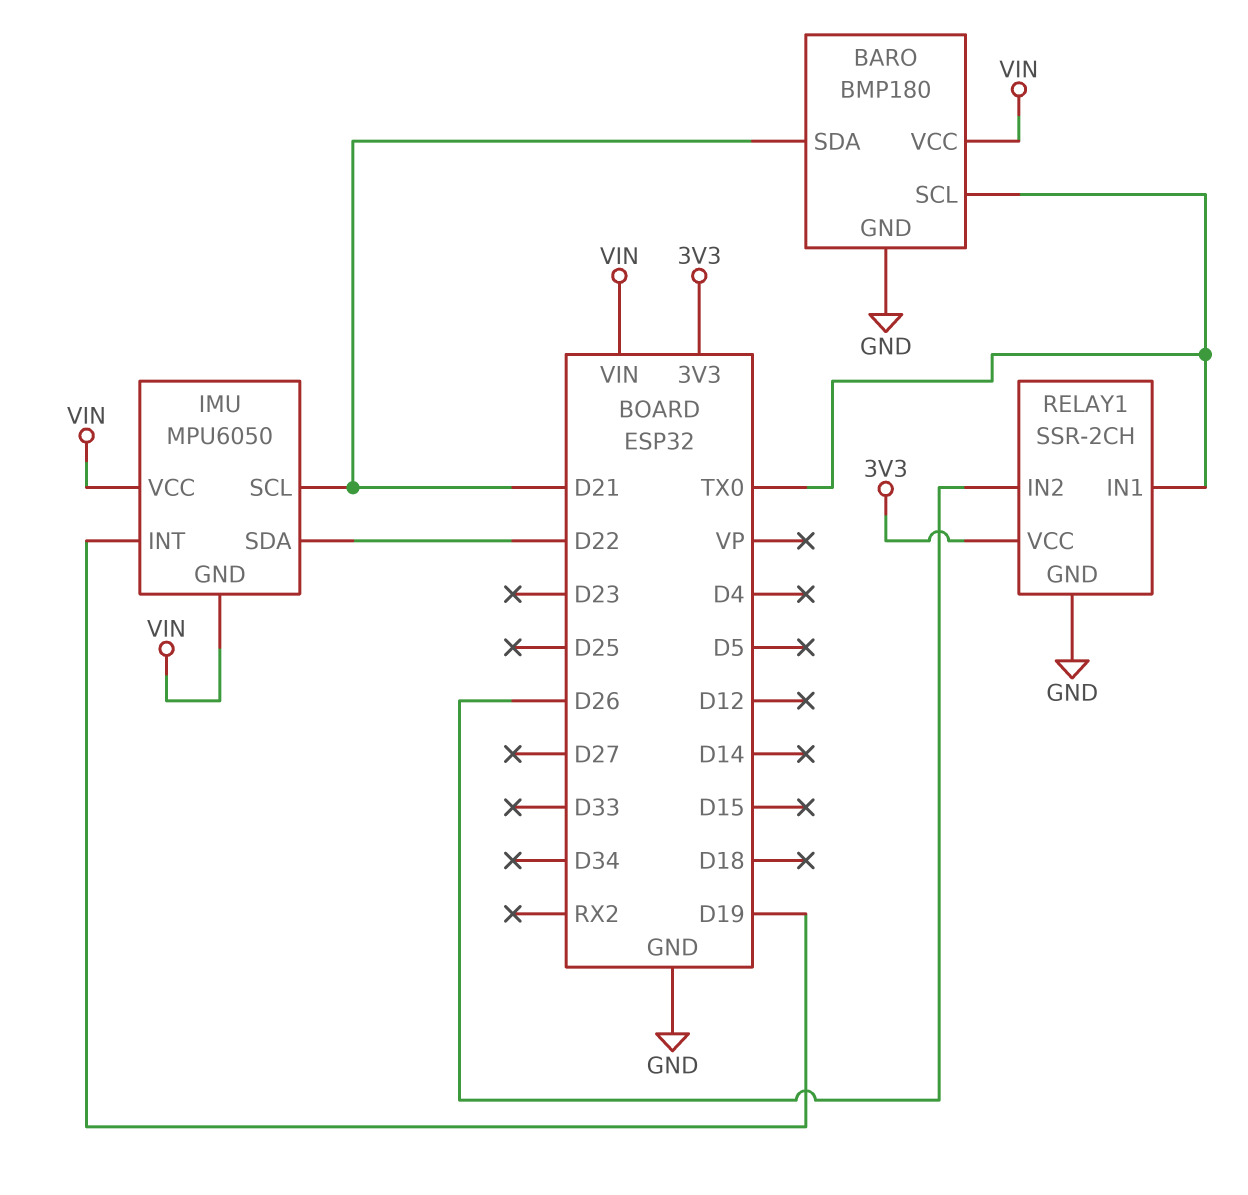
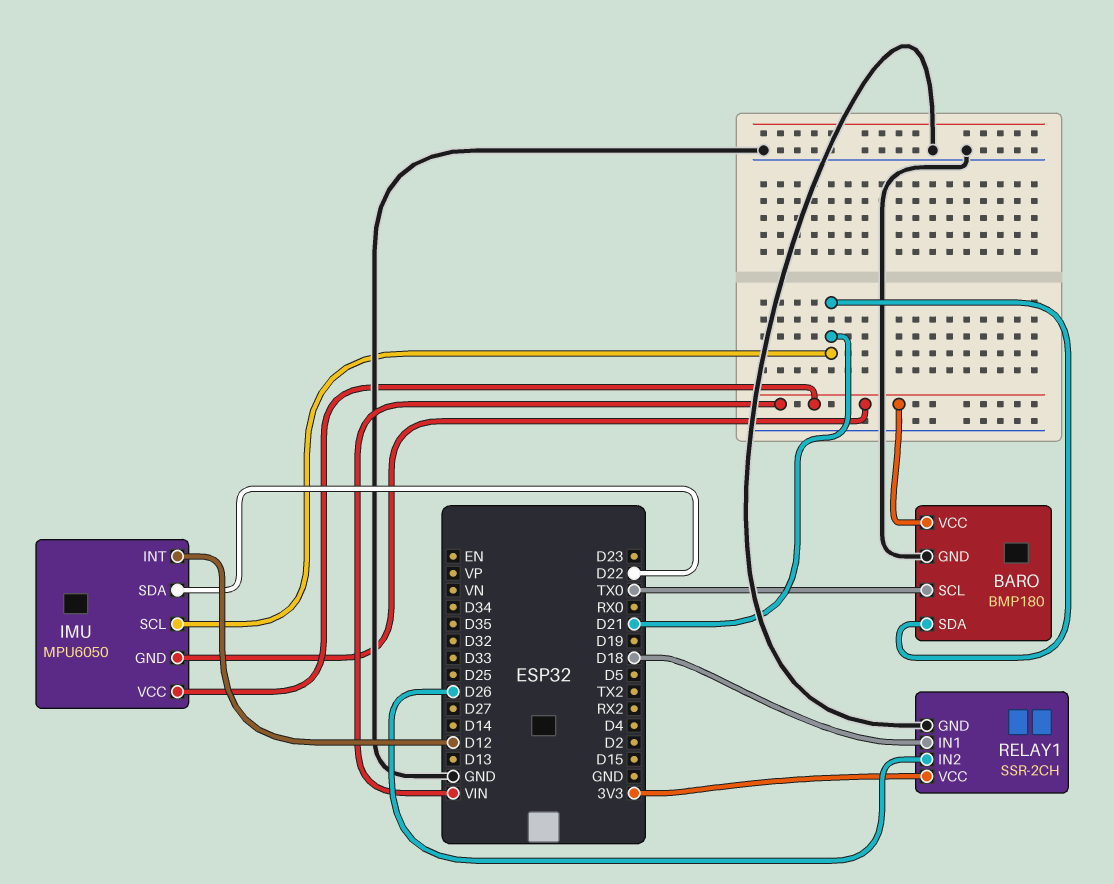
IMU pin INT: D19 -> D12
RELAY1 pin IN1: TX0 -> D18

